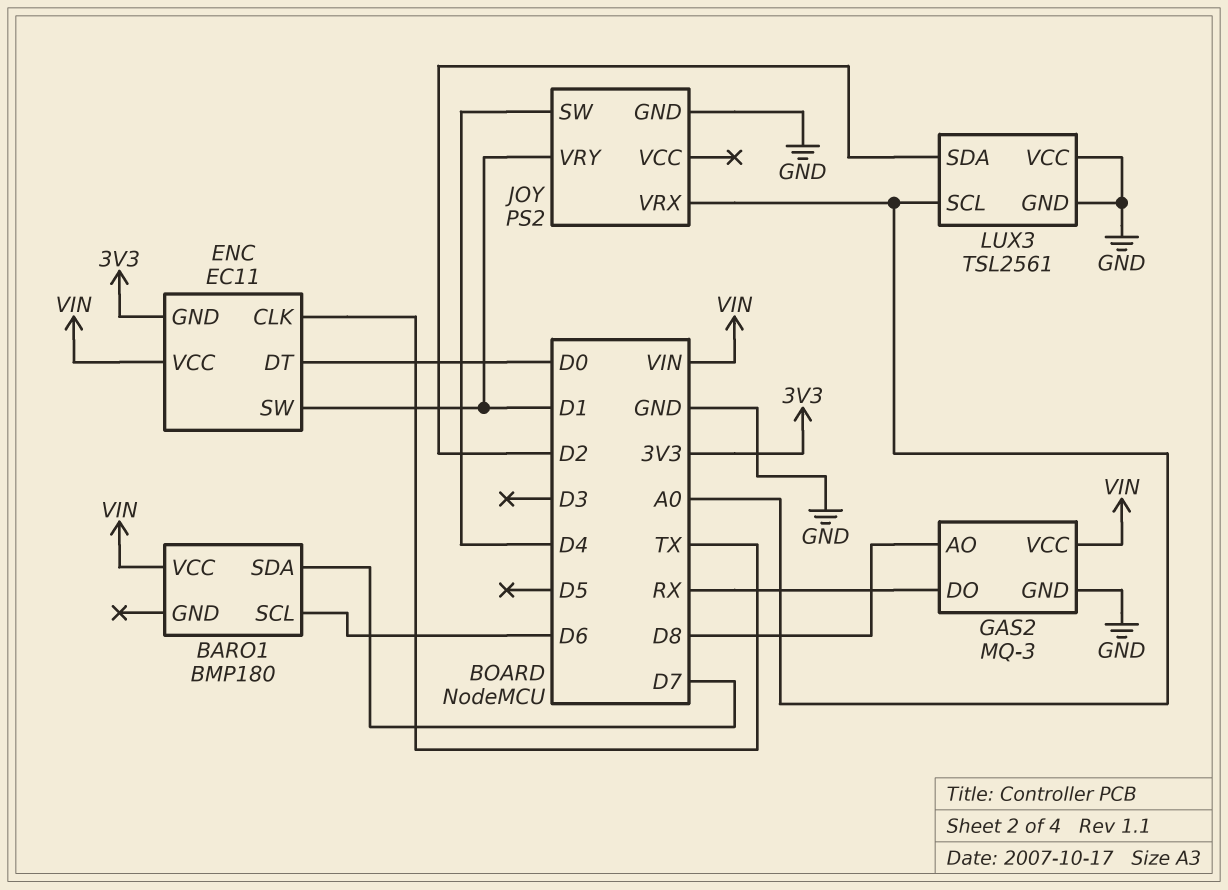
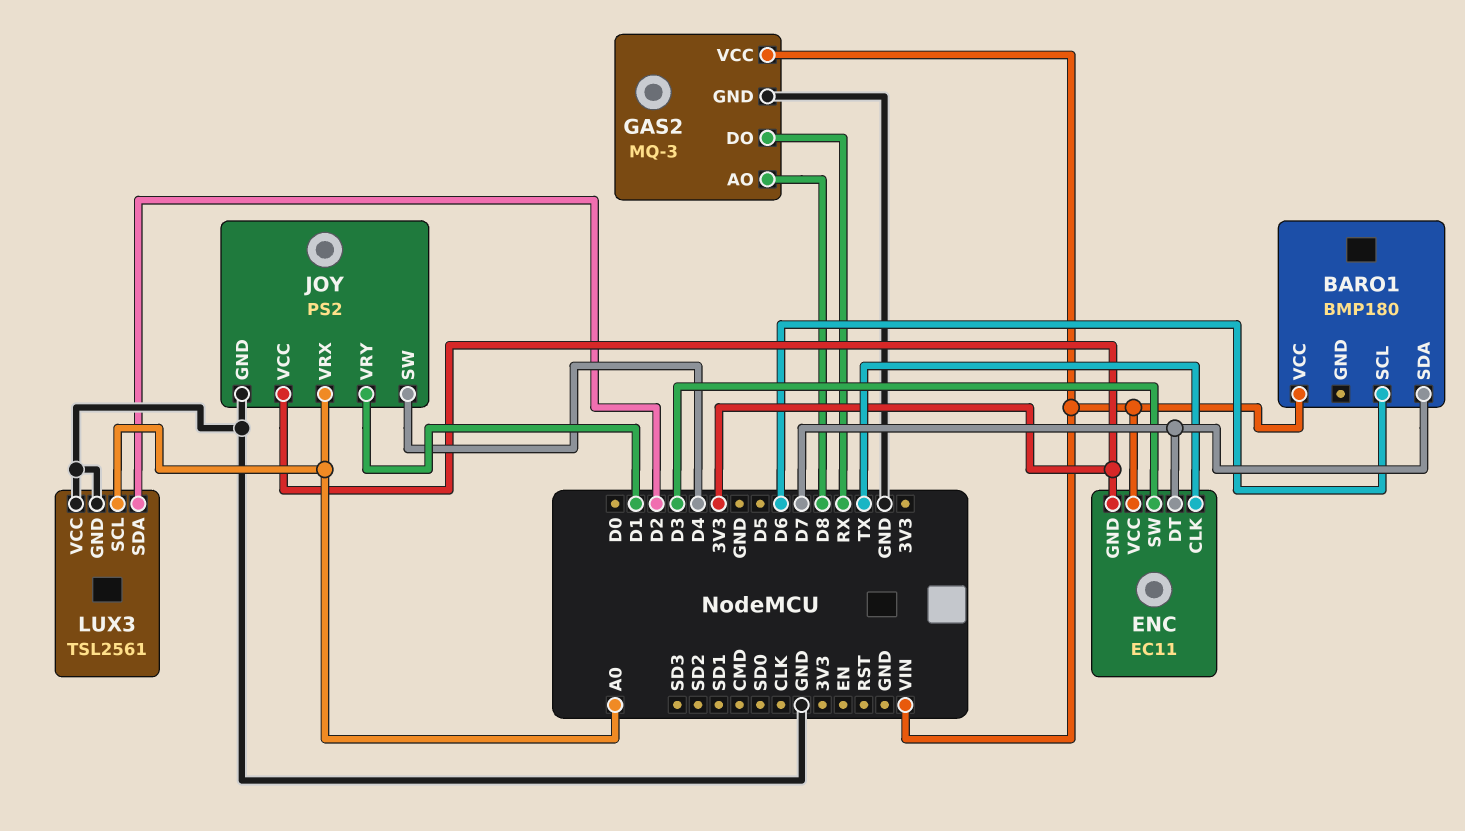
ENC pin DT: D0 -> D7
ENC pin SW: D1 -> D3
JOY pin VCC: none -> 3V3

